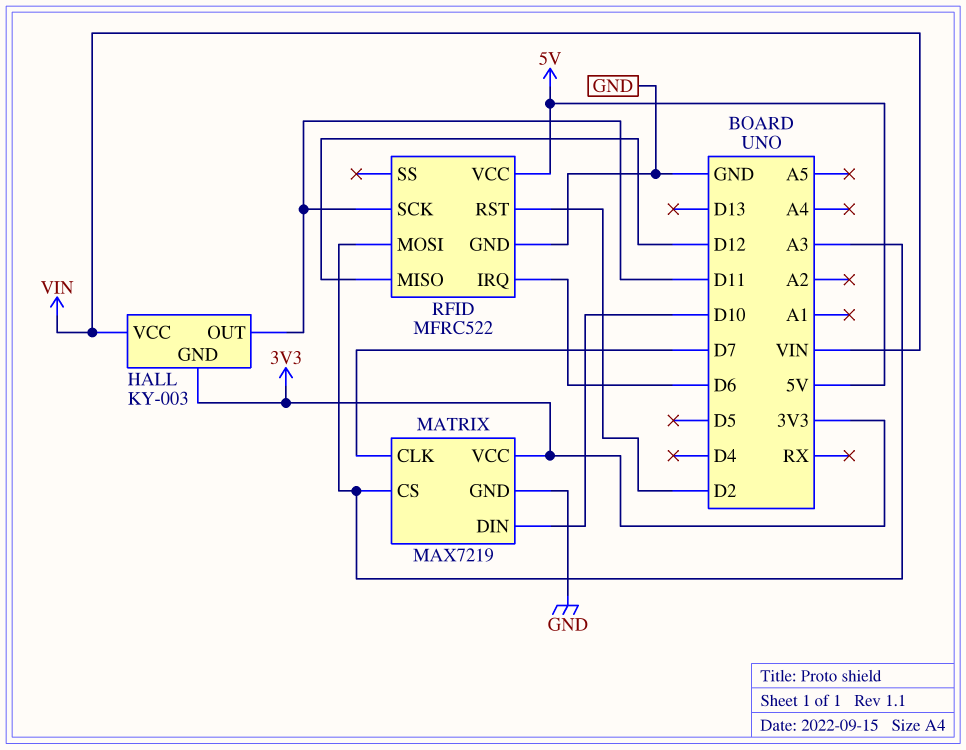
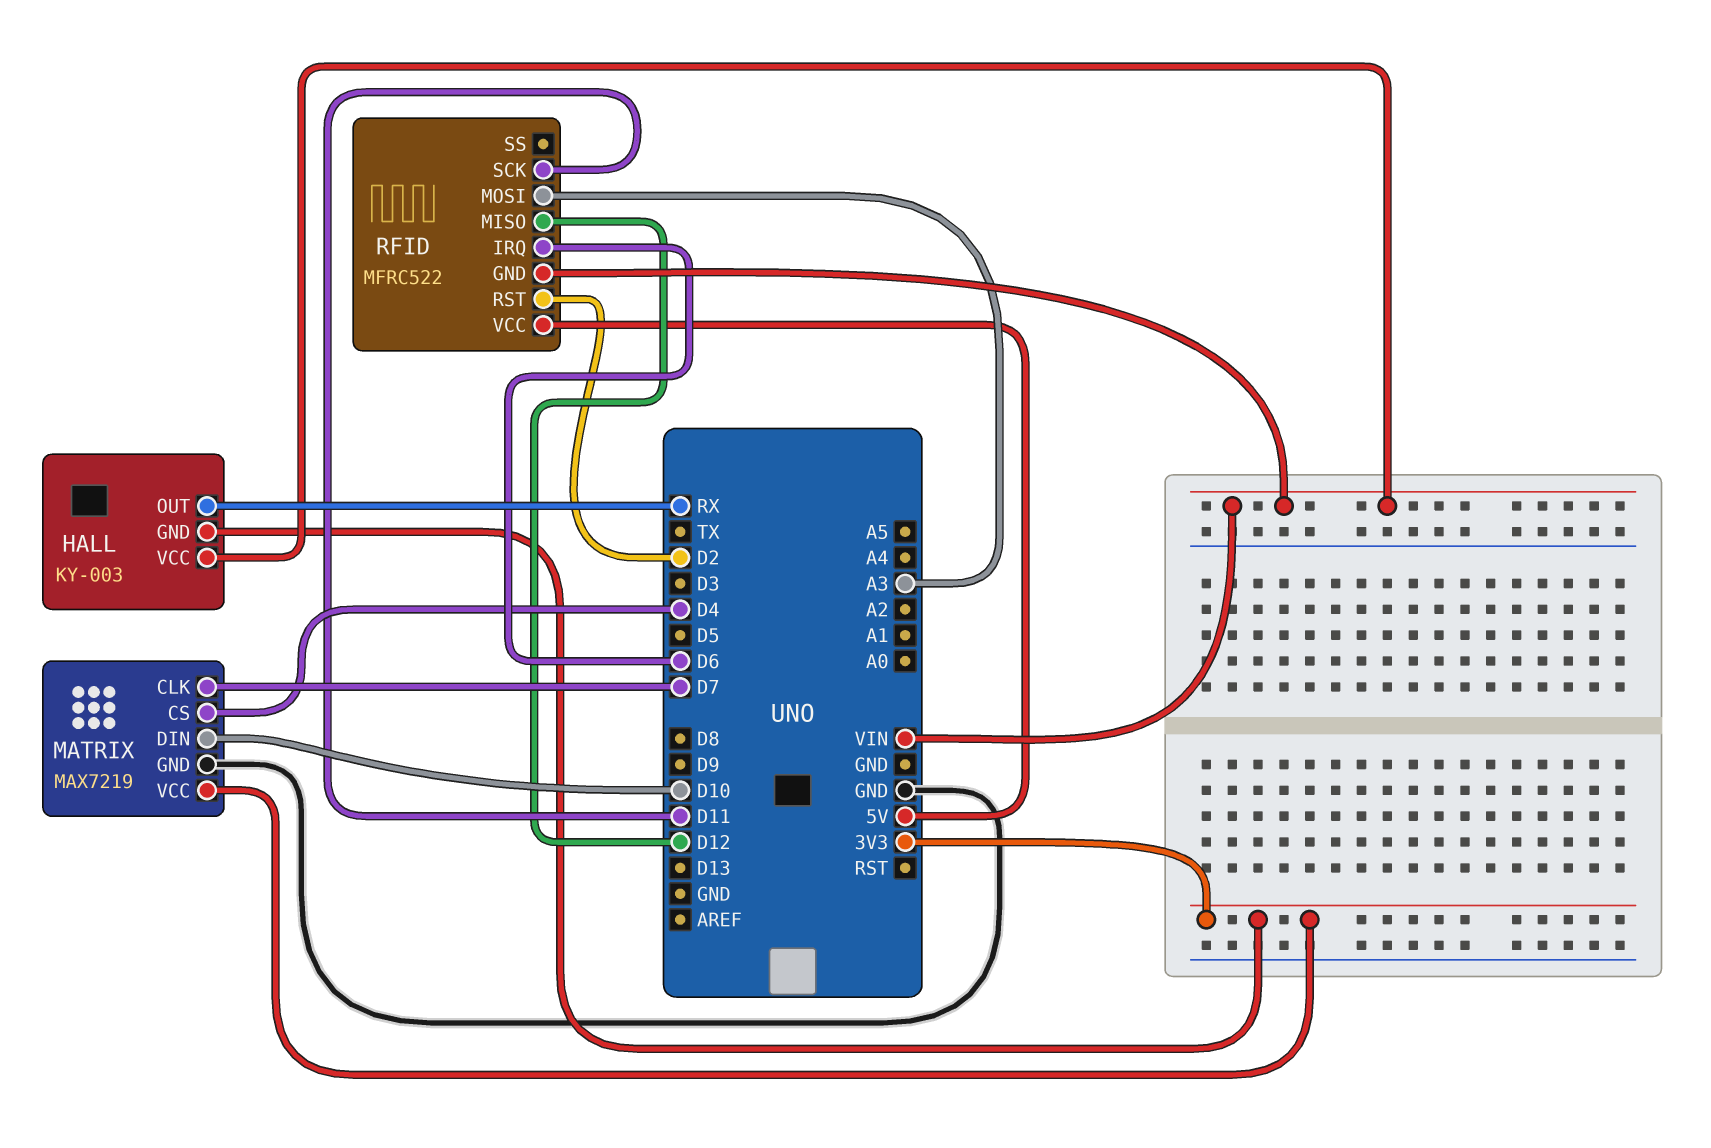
HALL pin OUT: D11 -> RX
MATRIX pin CS: A3 -> D4
RFID pin GND: GND -> VIN

